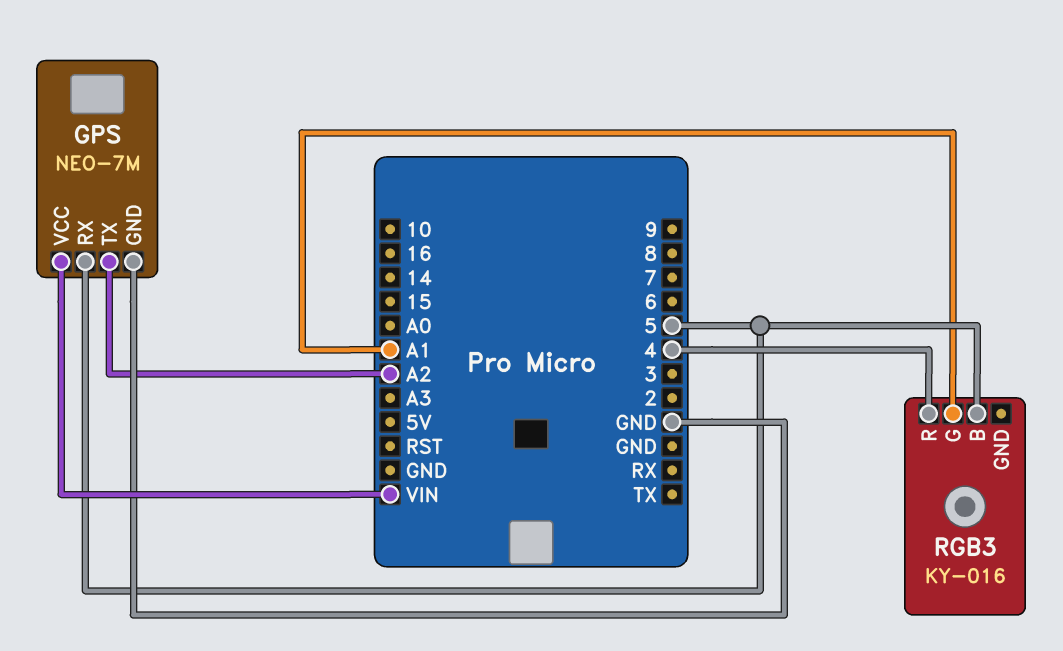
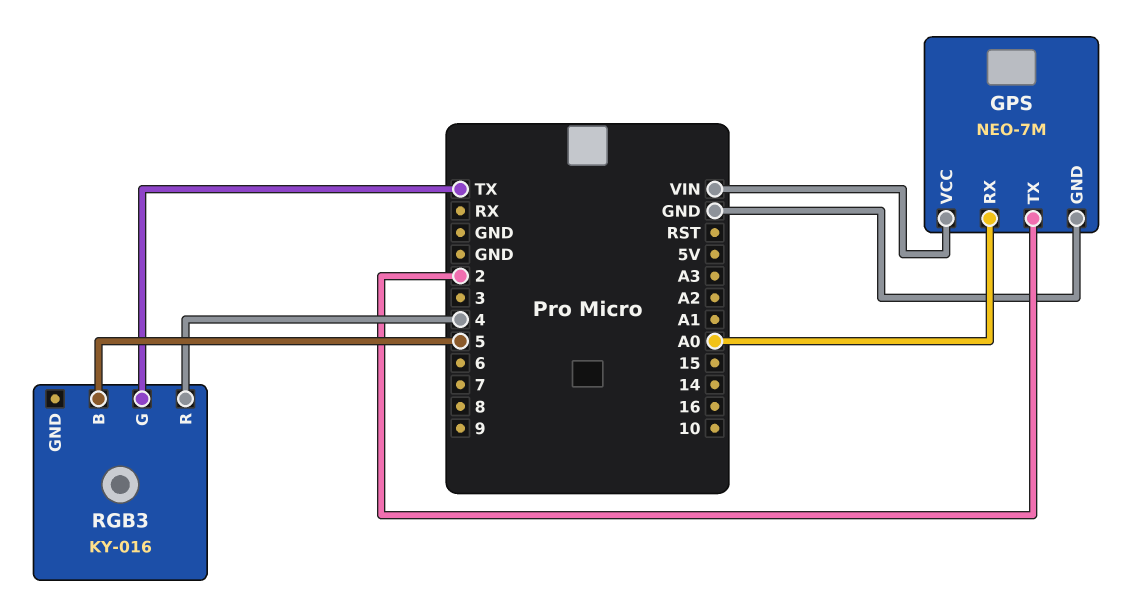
GPS pin RX: 5 -> A0
GPS pin TX: A2 -> 2
RGB3 pin G: A1 -> TX

